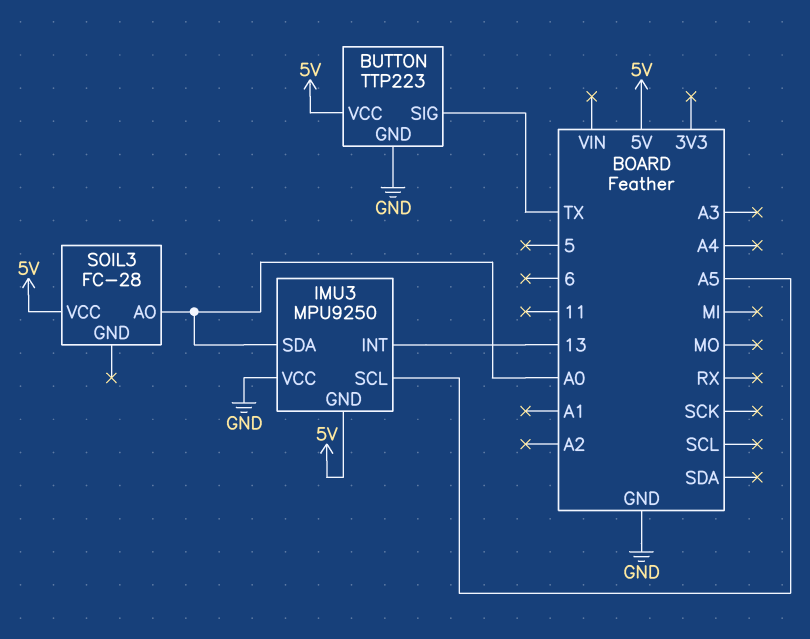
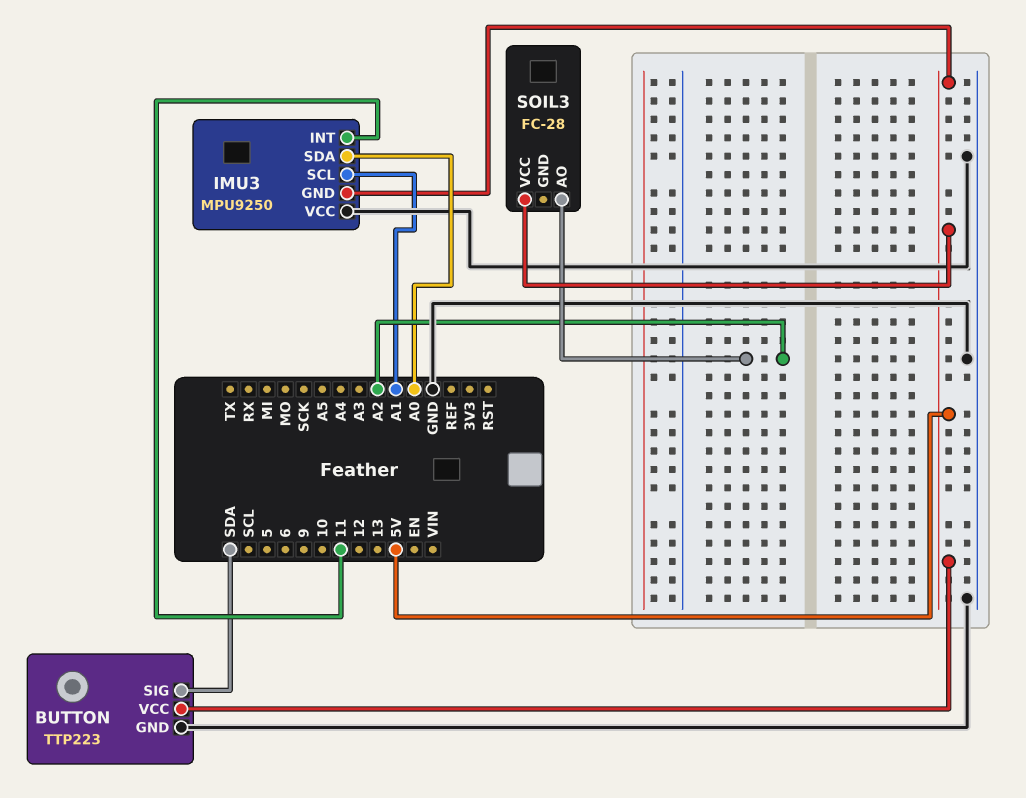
BUTTON pin SIG: TX -> SDA
IMU3 pin INT: 13 -> 11
IMU3 pin SCL: A5 -> A1
SOIL3 pin AO: A0 -> A2

